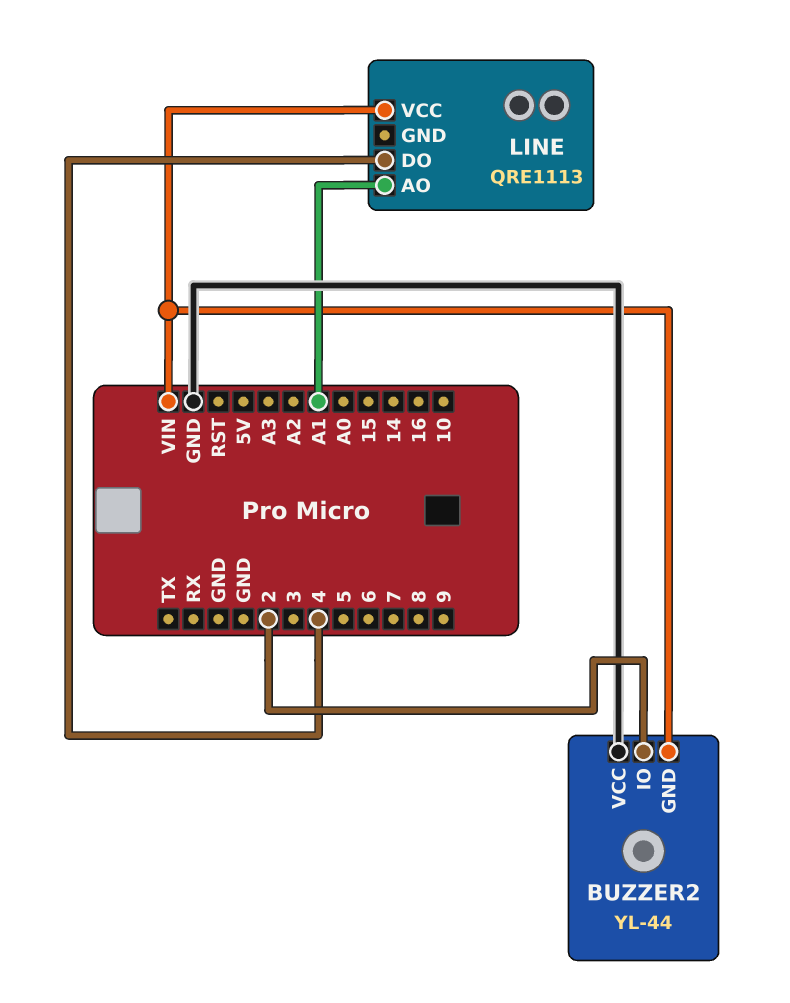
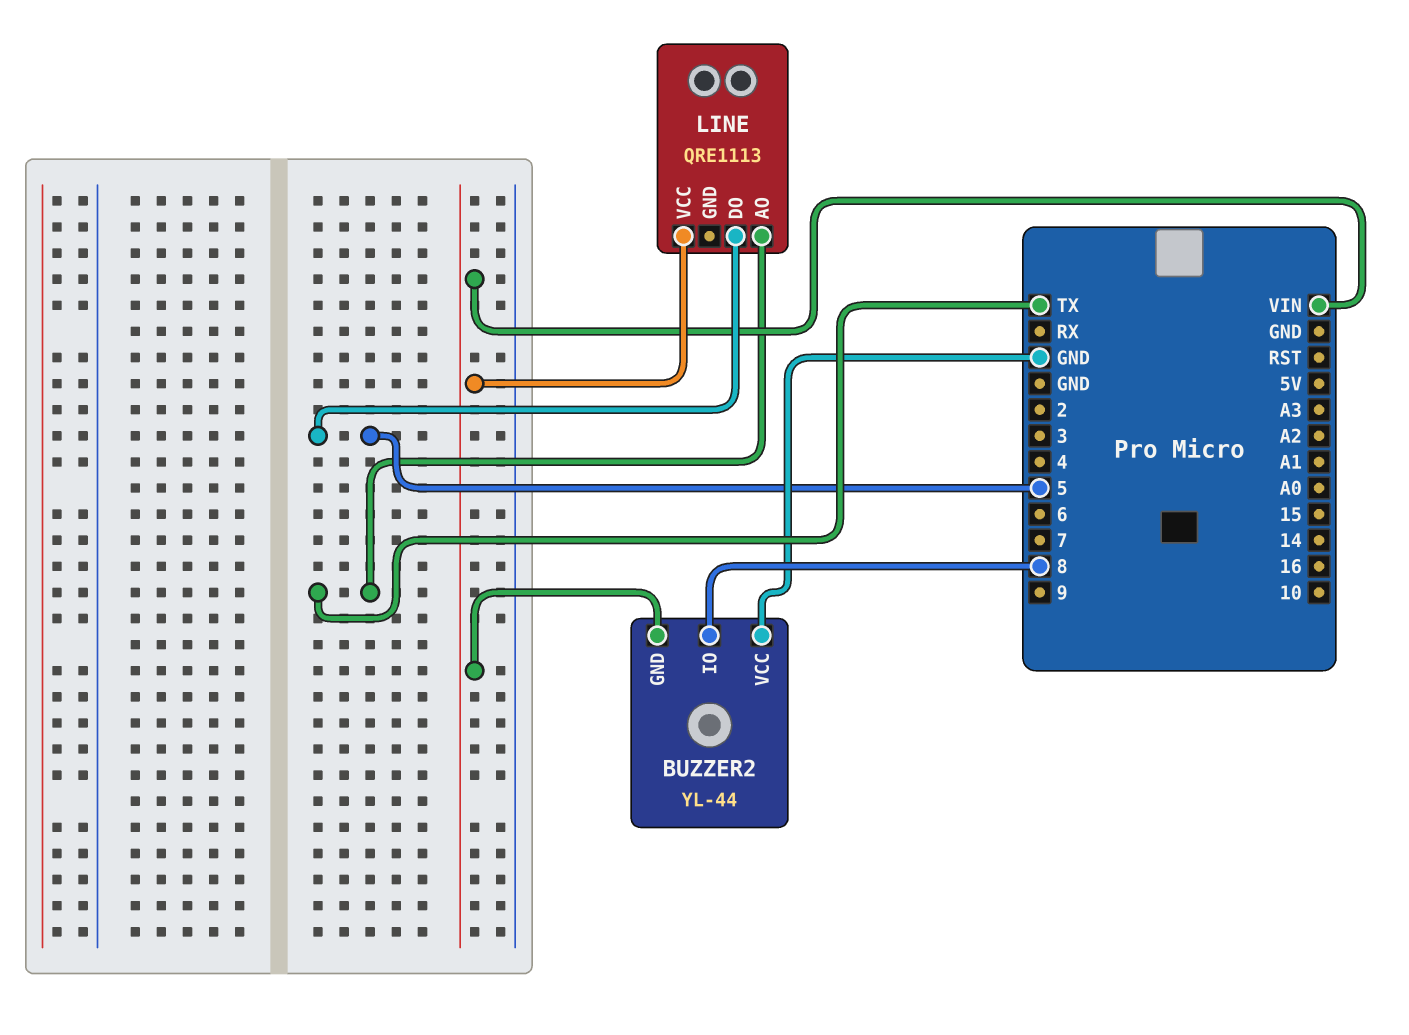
BUZZER2 pin IO: 2 -> 8
LINE pin AO: A1 -> TX
LINE pin DO: 4 -> 5

